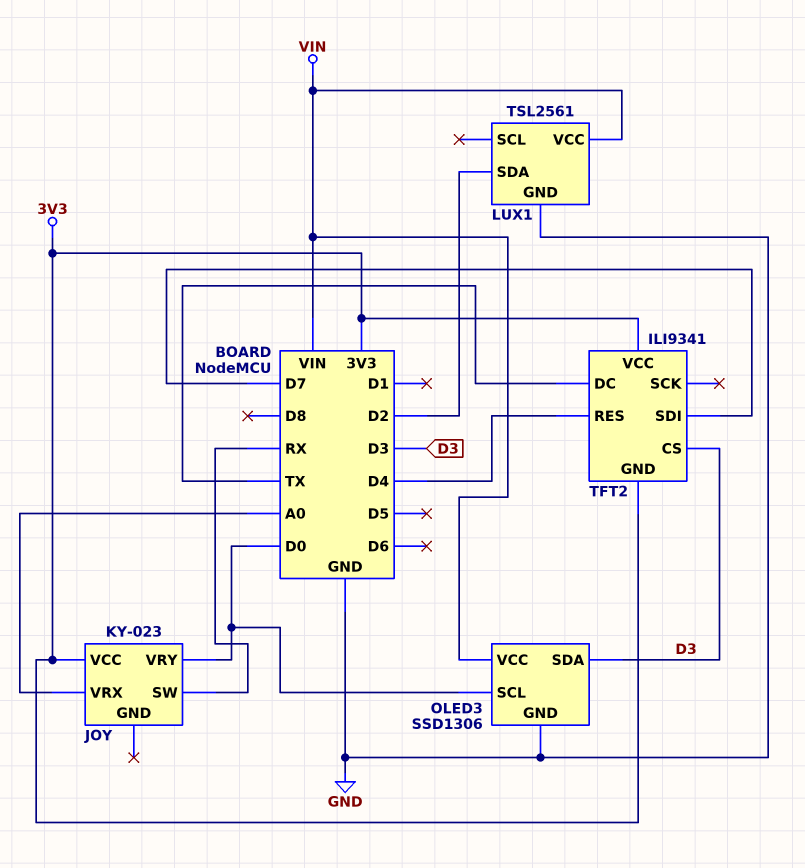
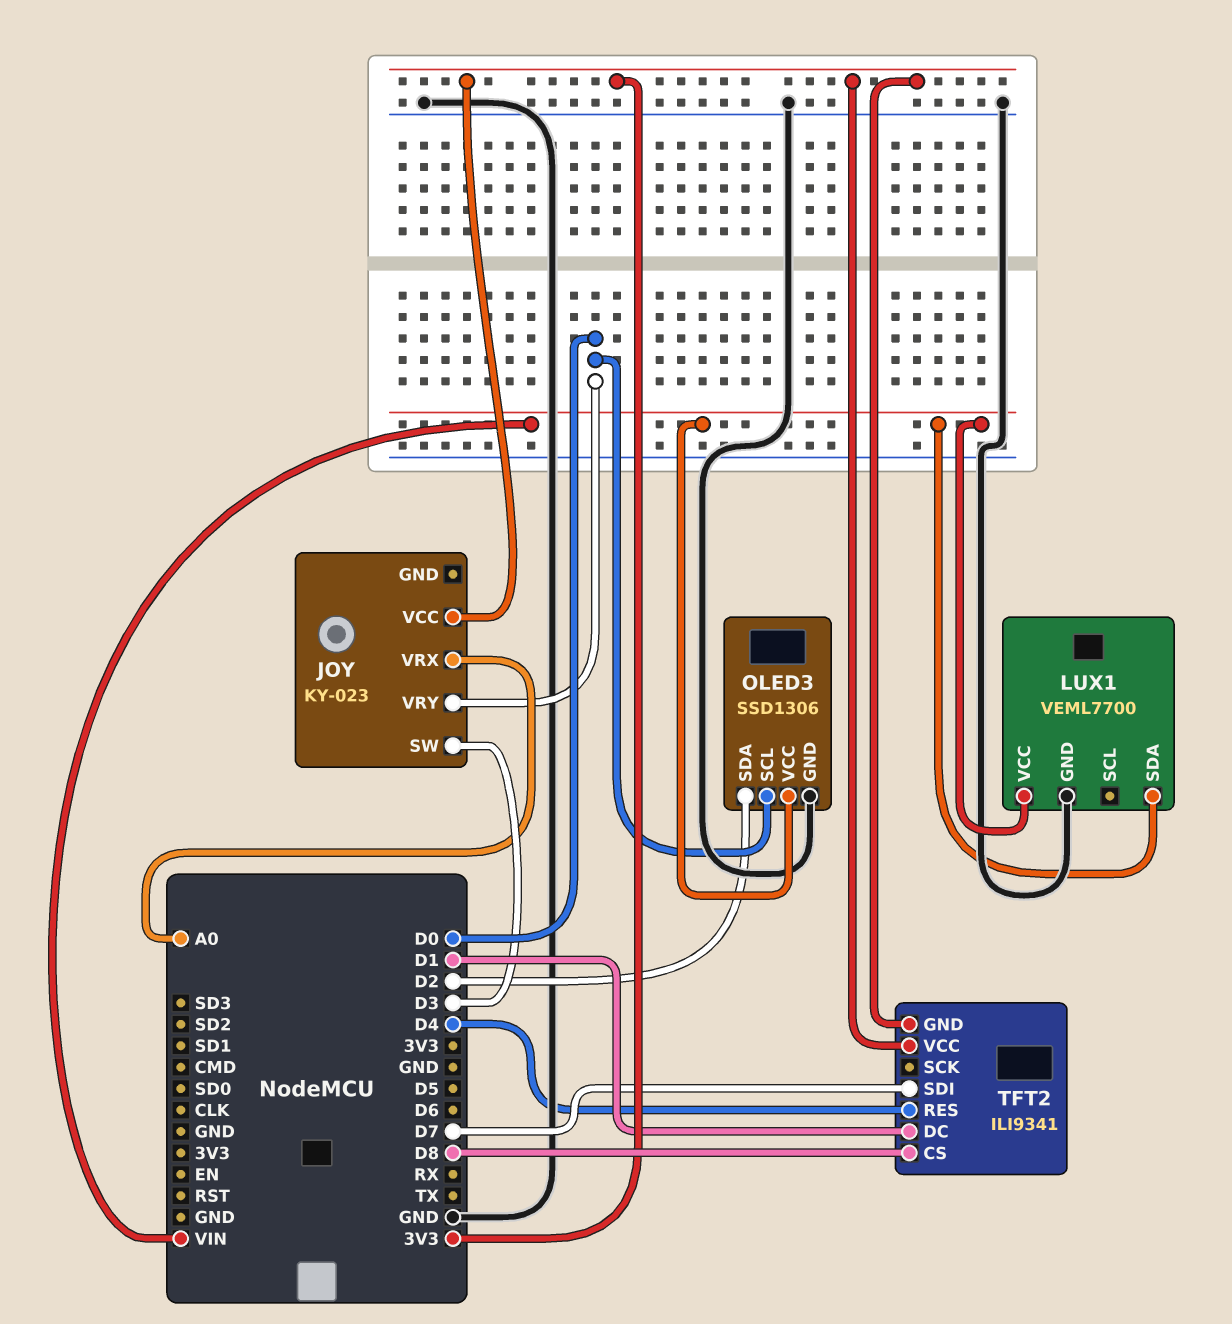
JOY pin SW: RX -> D3
LUX1: TSL2561 -> VEML7700
LUX1 pin SDA: D2 -> VIN
OLED3 pin SDA: D3 -> D2
TFT2 pin CS: D3 -> D8
TFT2 pin DC: TX -> D1

